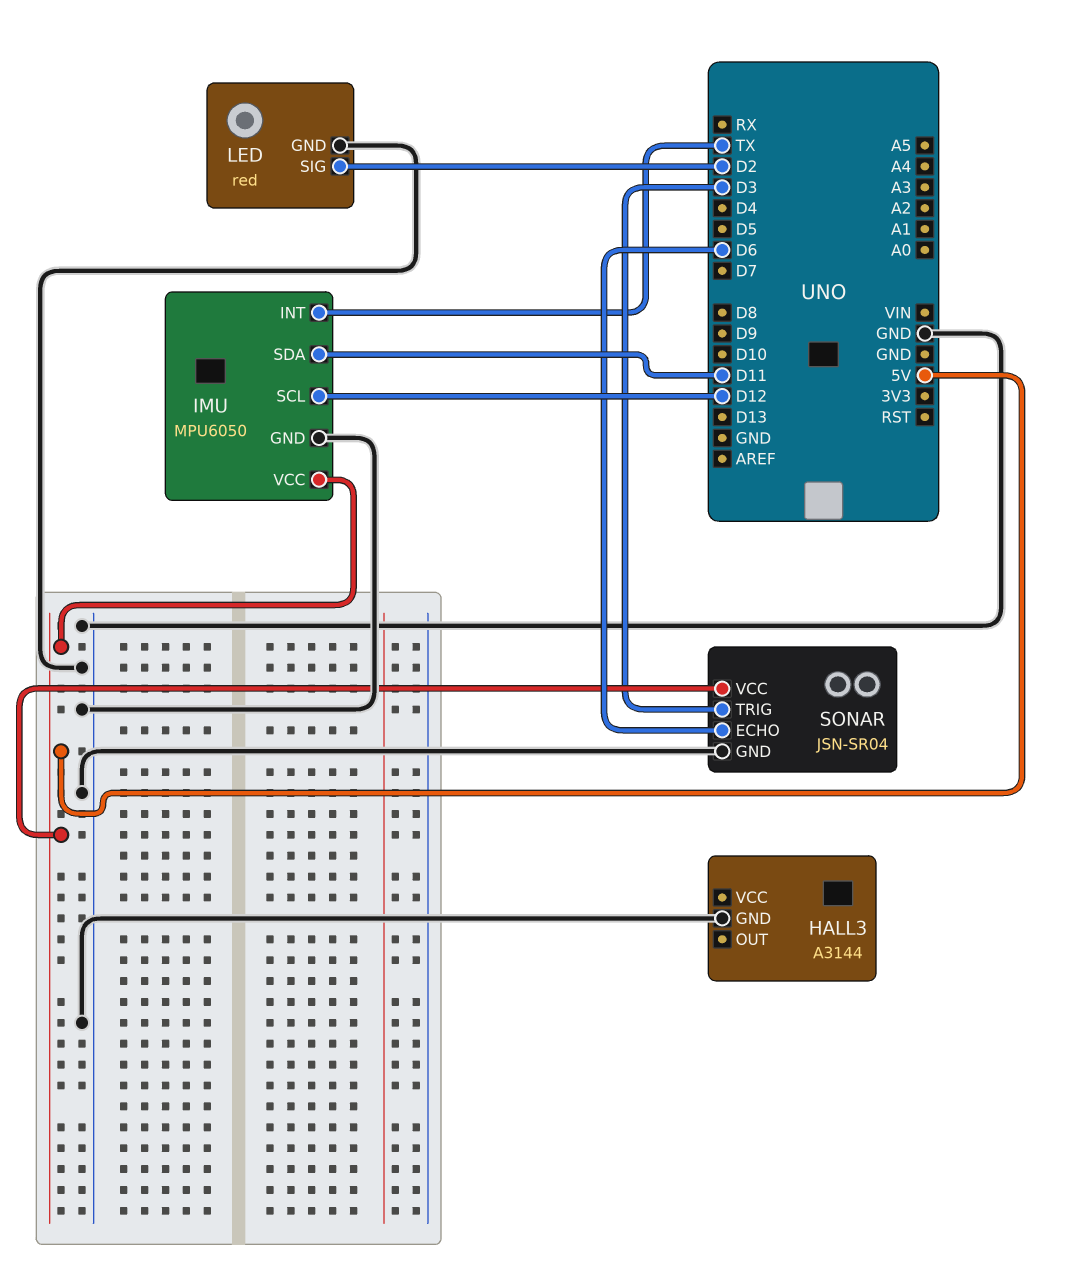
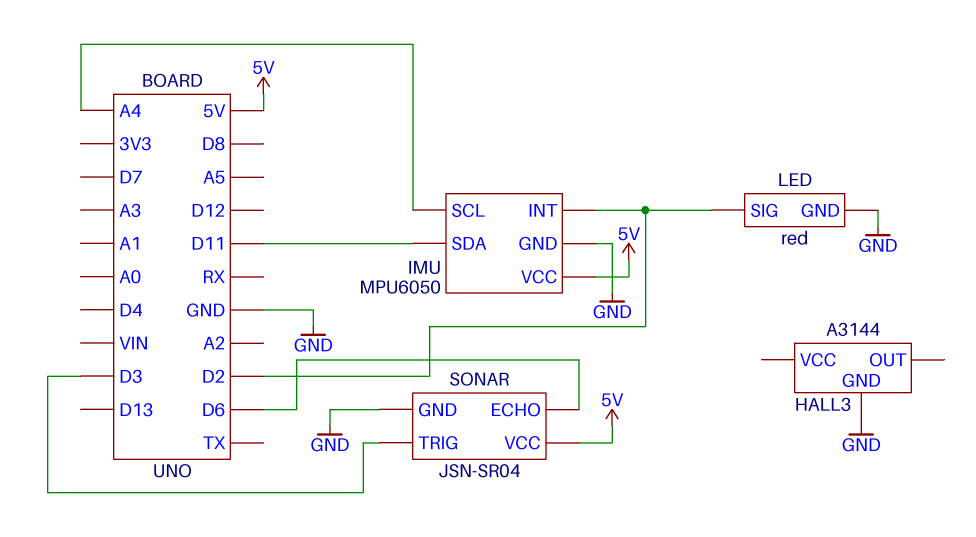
IMU pin INT: TX -> D2
IMU pin SCL: D12 -> A4

